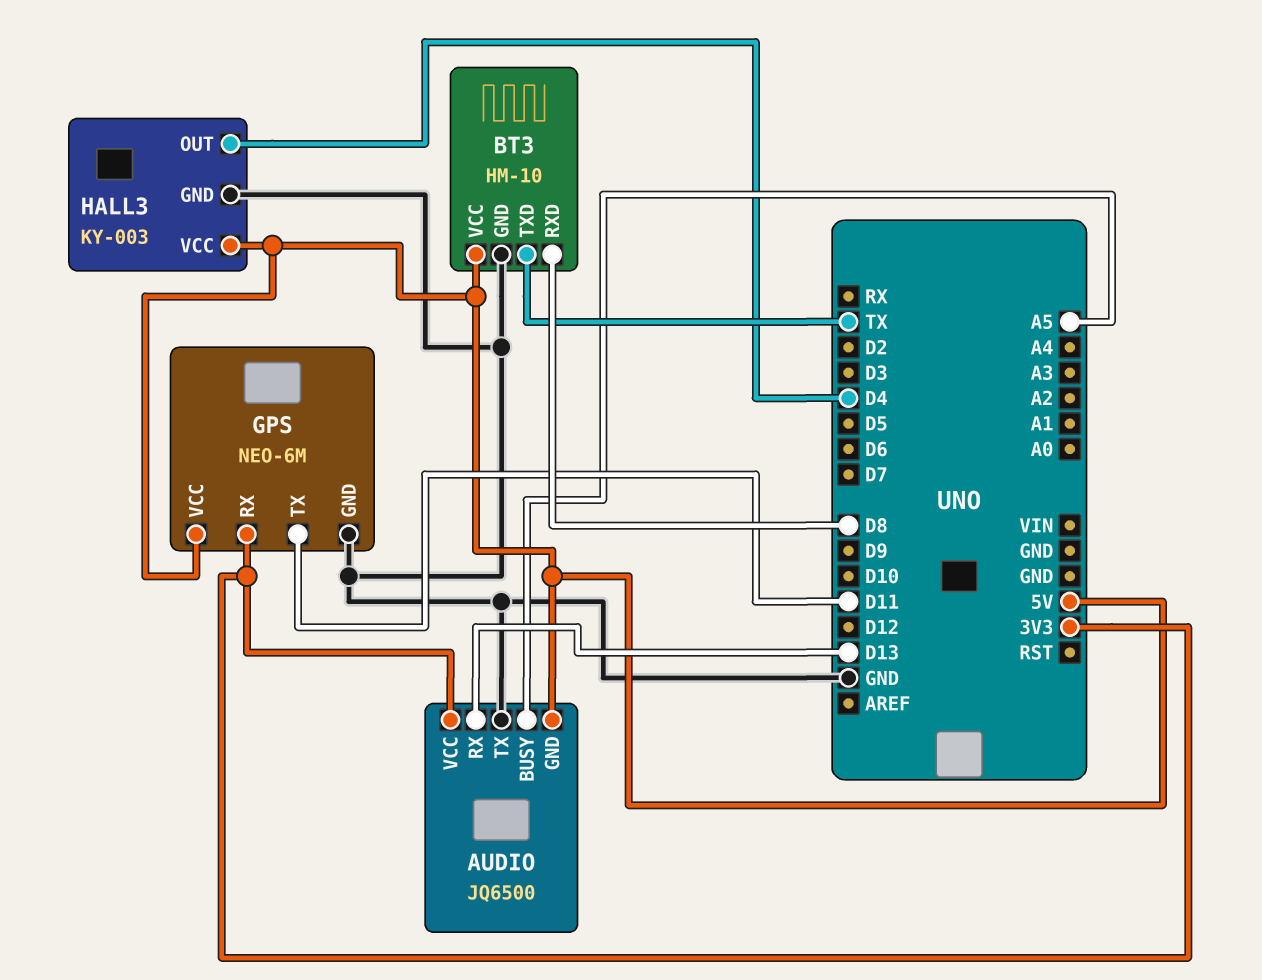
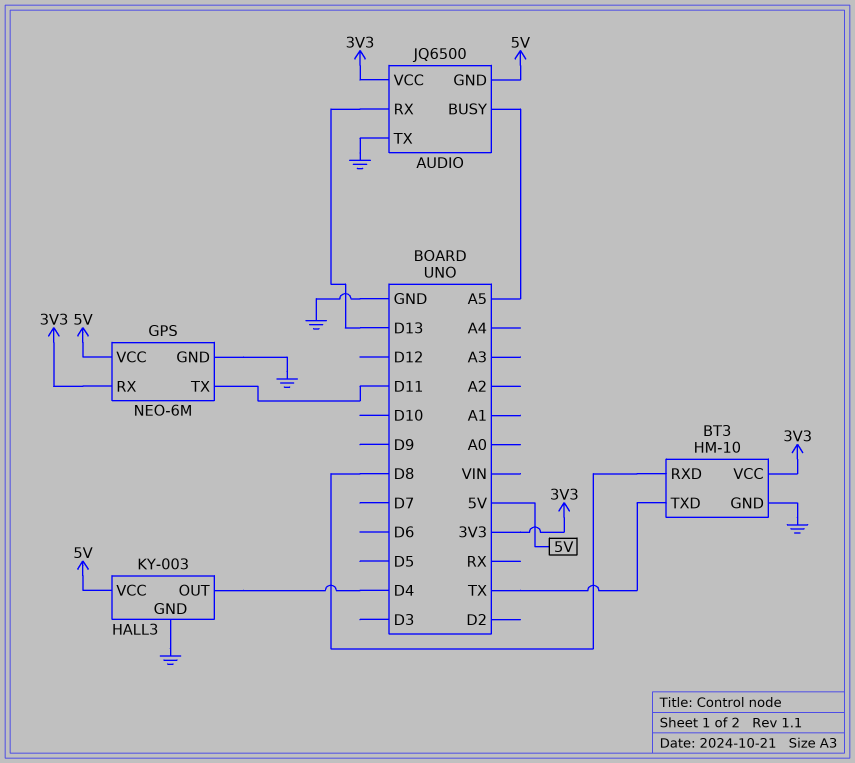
BT3 pin VCC: 5V -> 3V3

